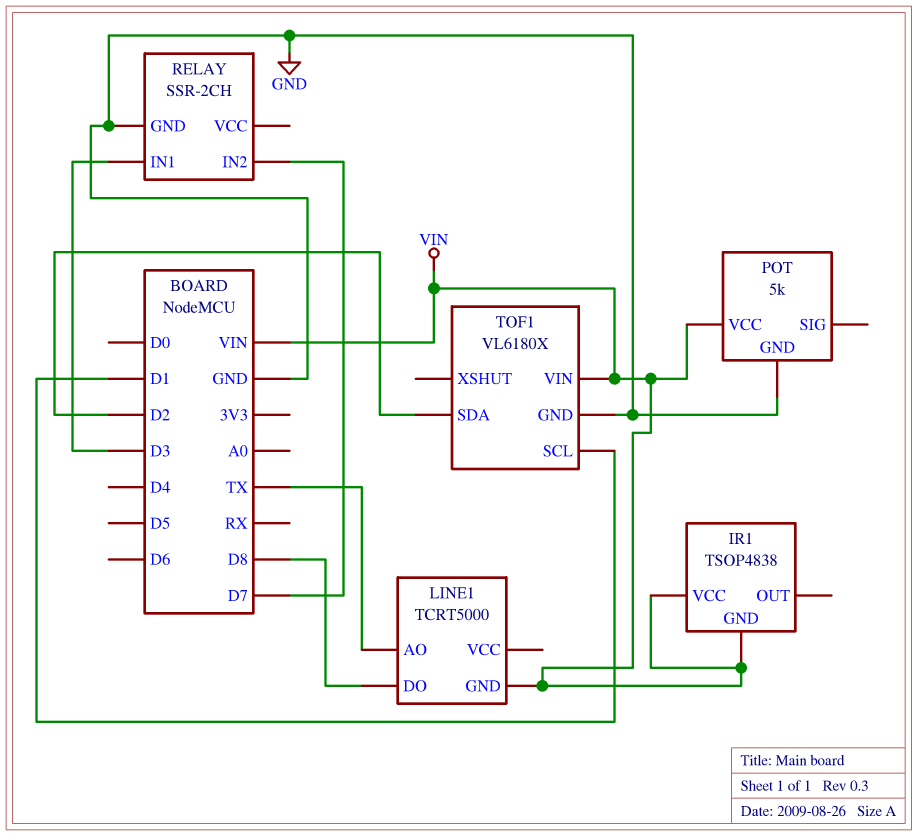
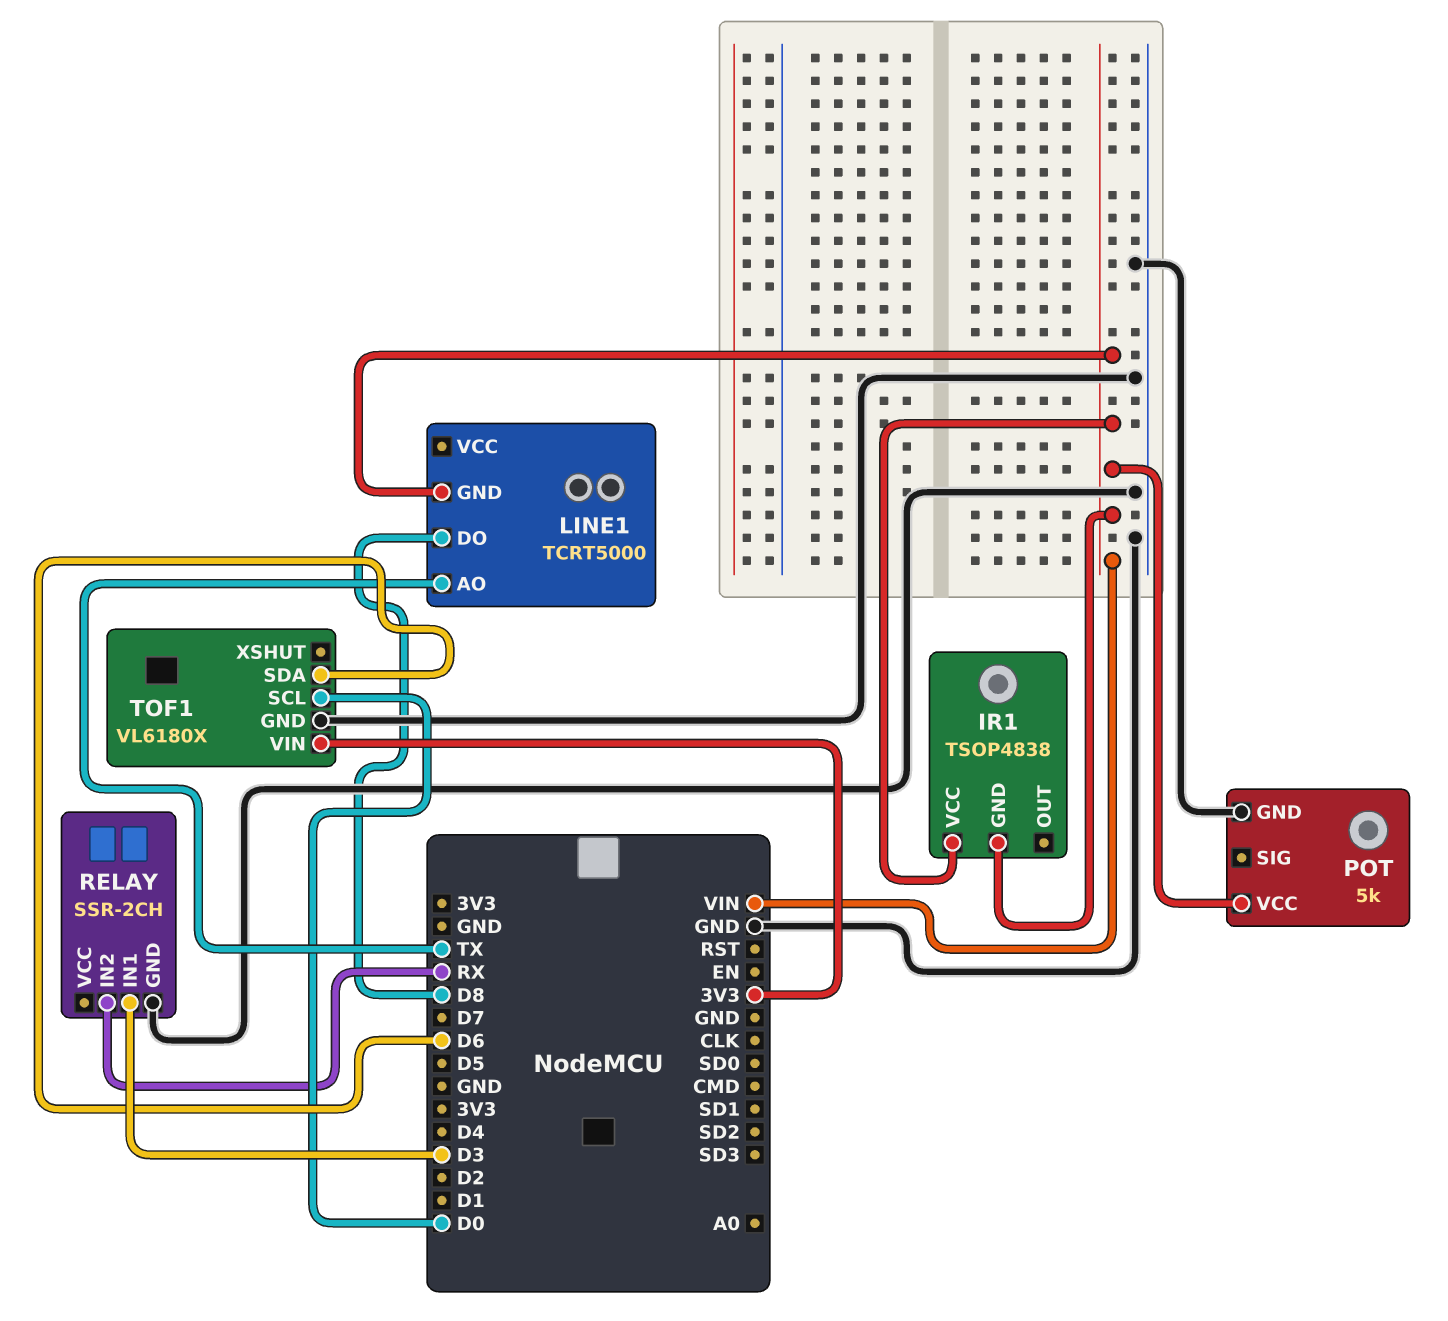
RELAY pin IN2: D7 -> RX
TOF1 pin SCL: D1 -> D0
TOF1 pin SDA: D2 -> D6
TOF1 pin VIN: VIN -> 3V3

